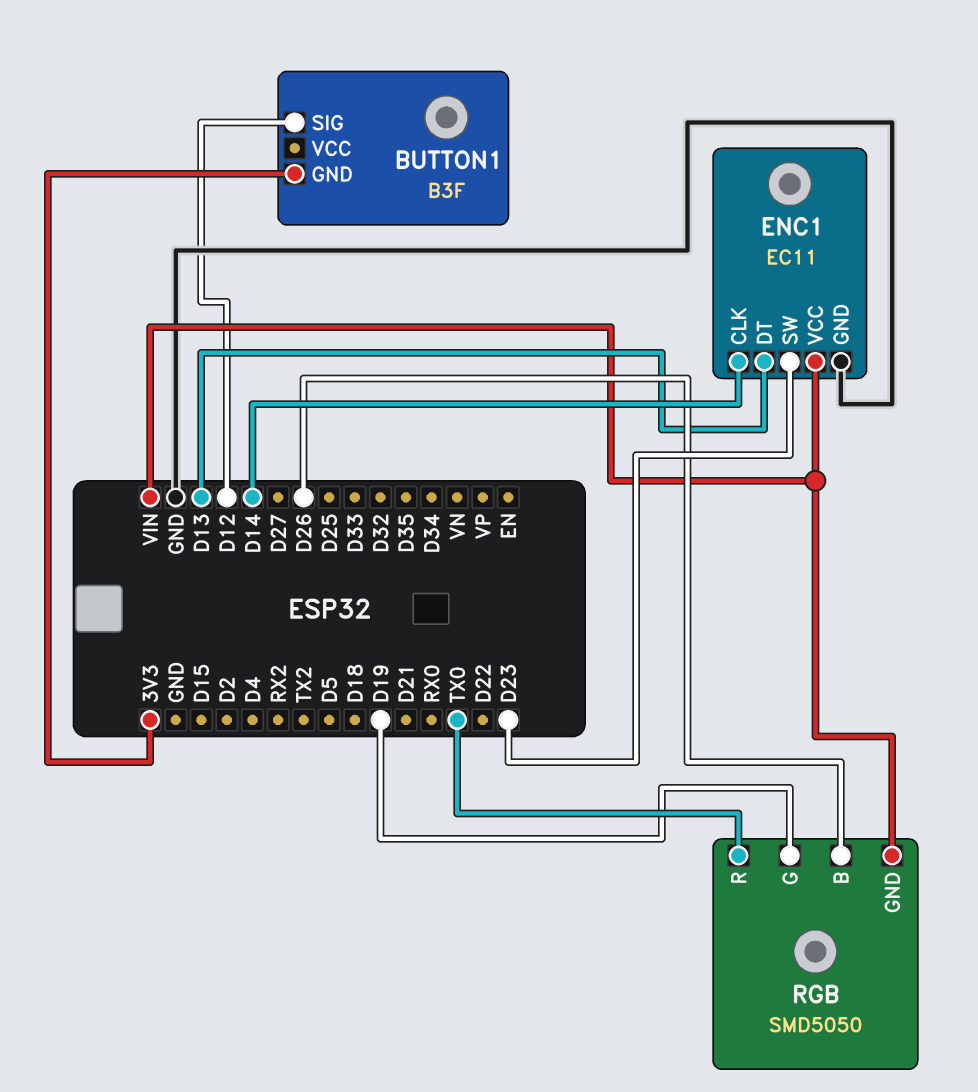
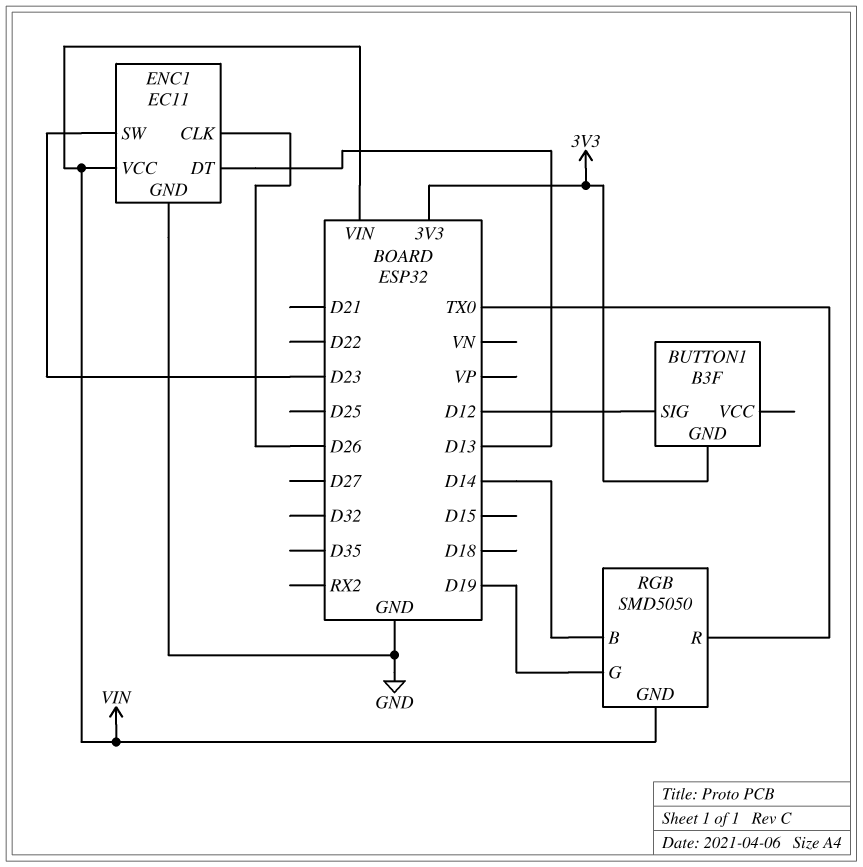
ENC1 pin CLK: D14 -> D26
RGB pin B: D26 -> D14

